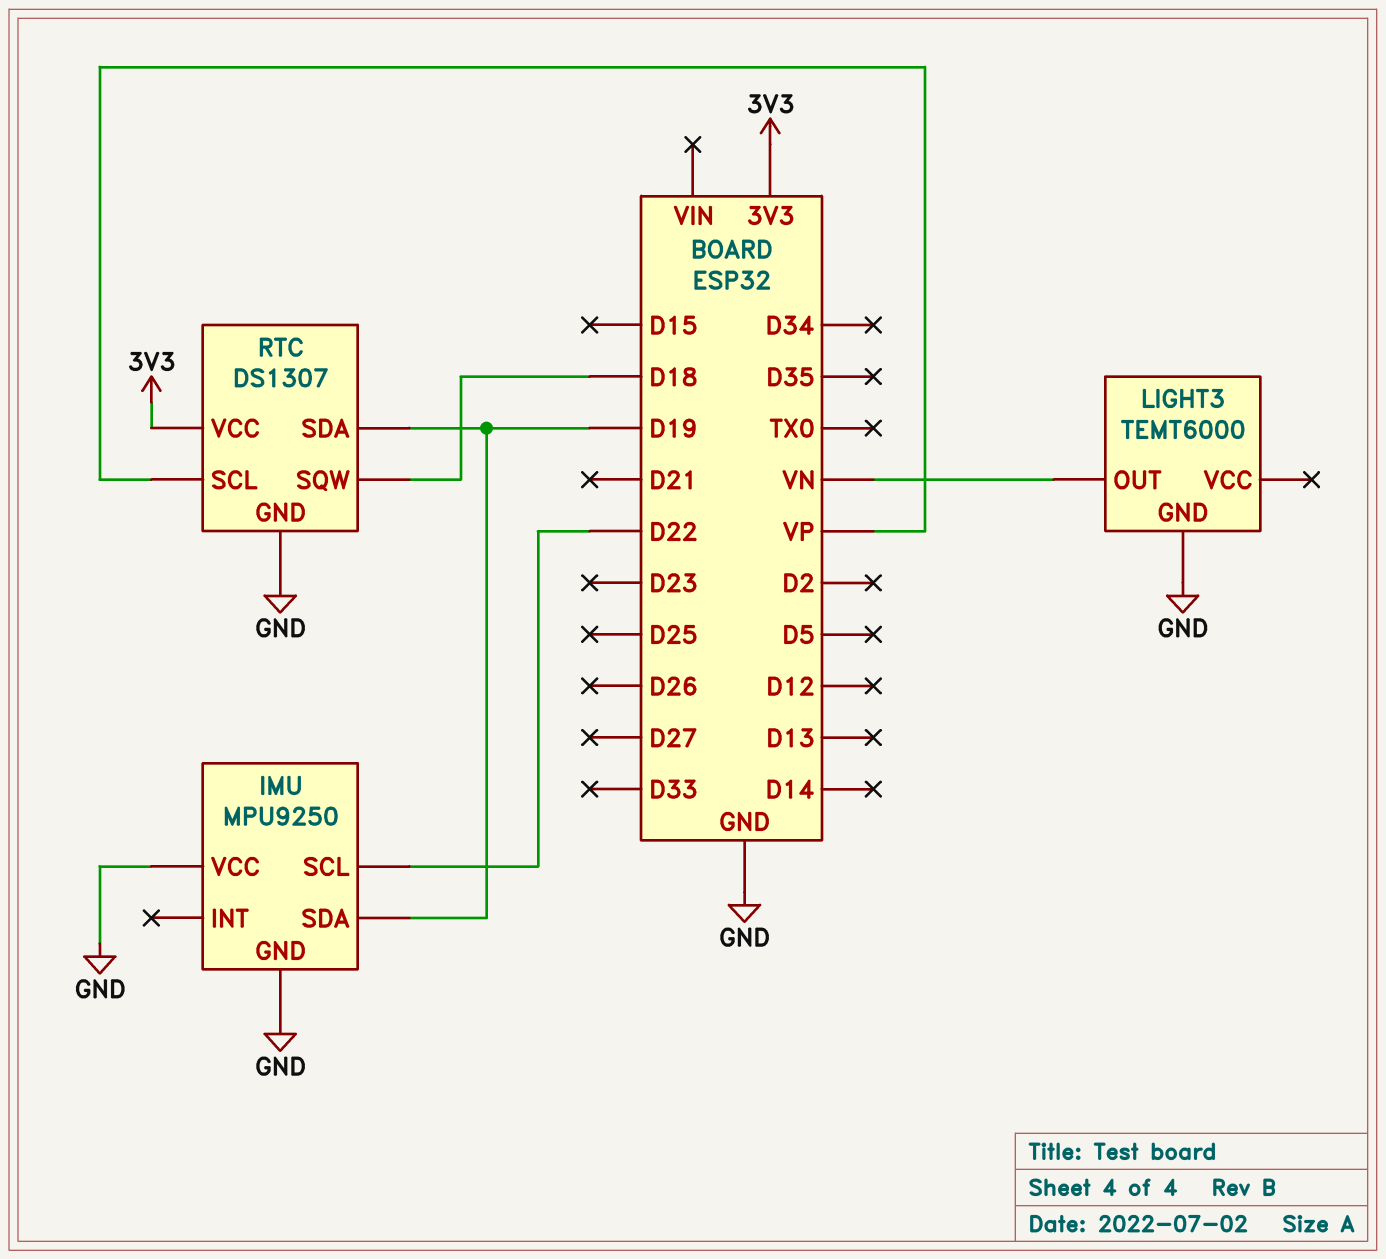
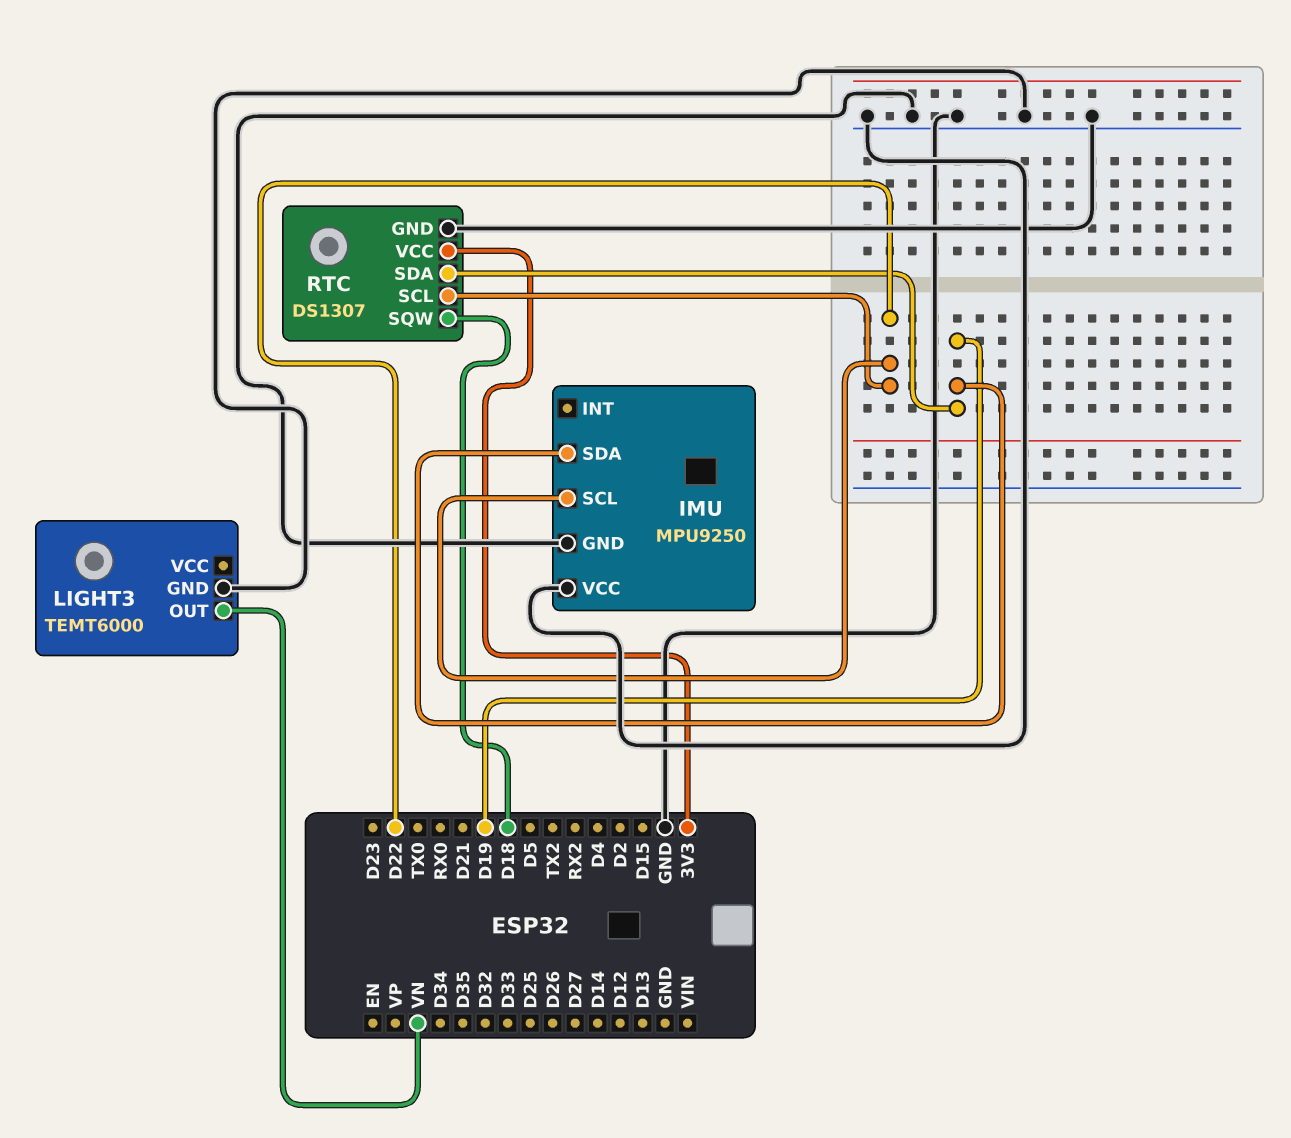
RTC pin SCL: VP -> D22

